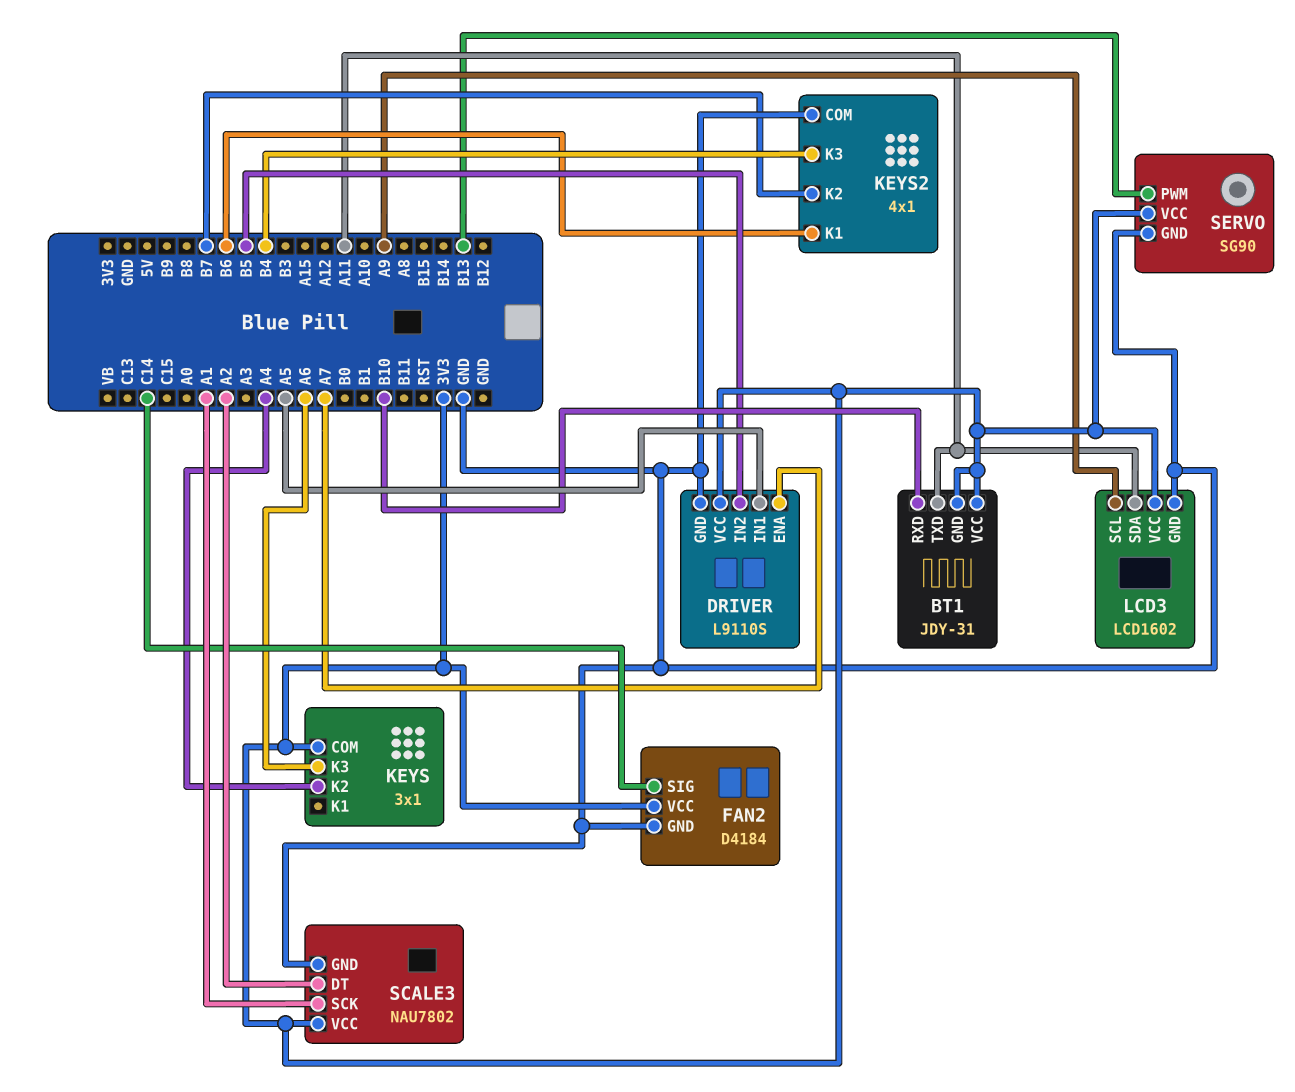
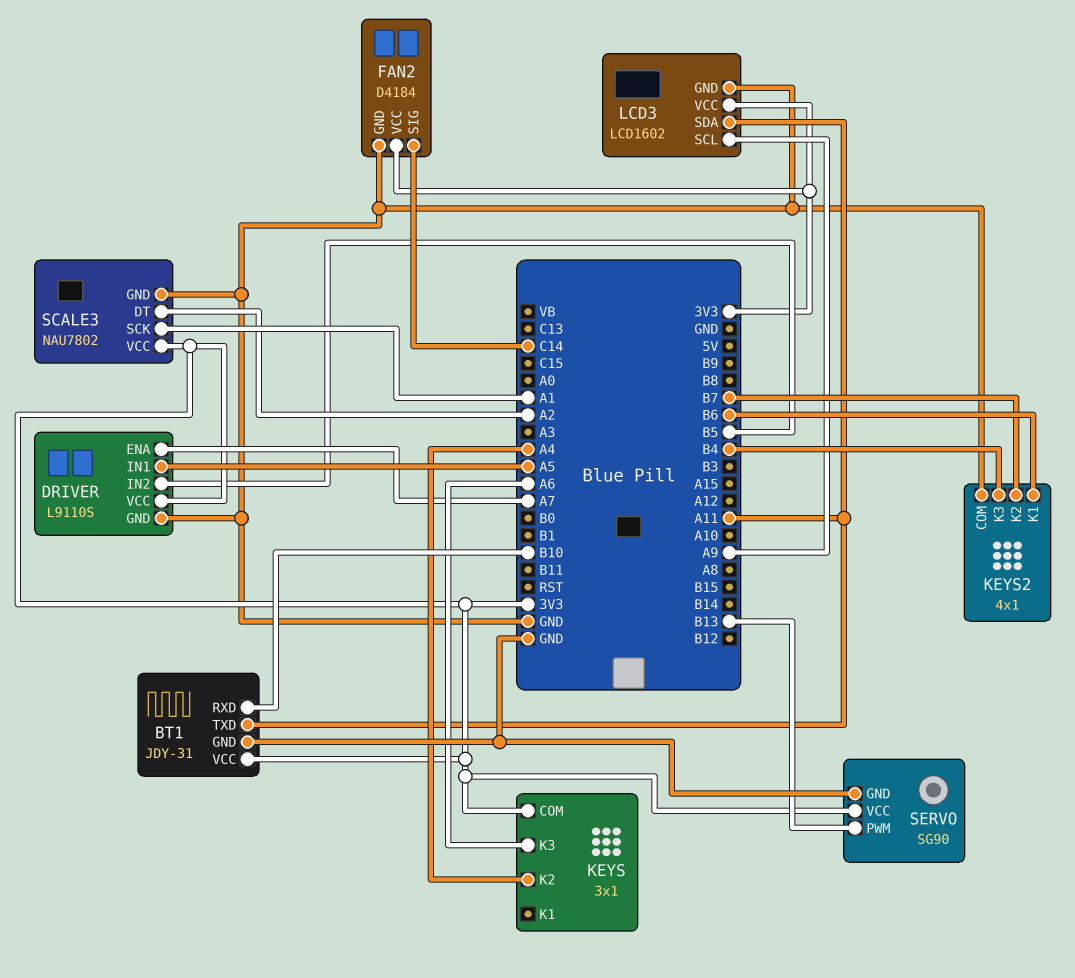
BT1 pin GND: 3V3 -> GND

